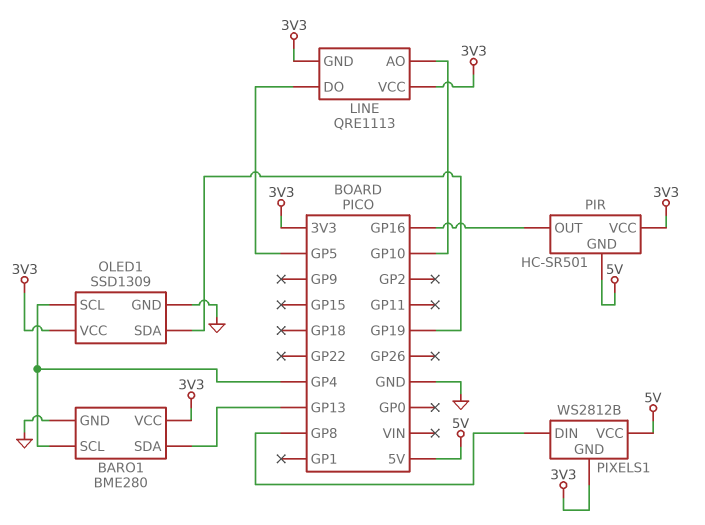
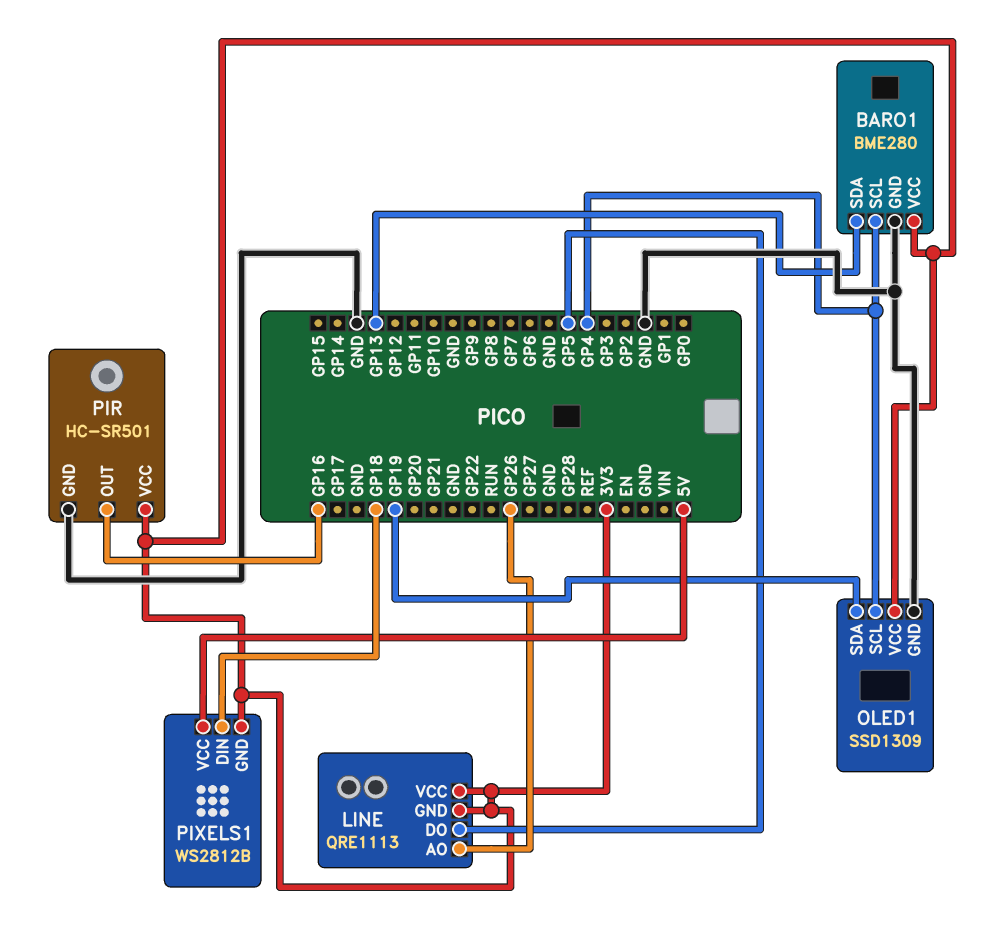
LINE pin AO: GP10 -> GP26
PIR pin GND: 5V -> GND
PIXELS1 pin DIN: GP8 -> GP18

